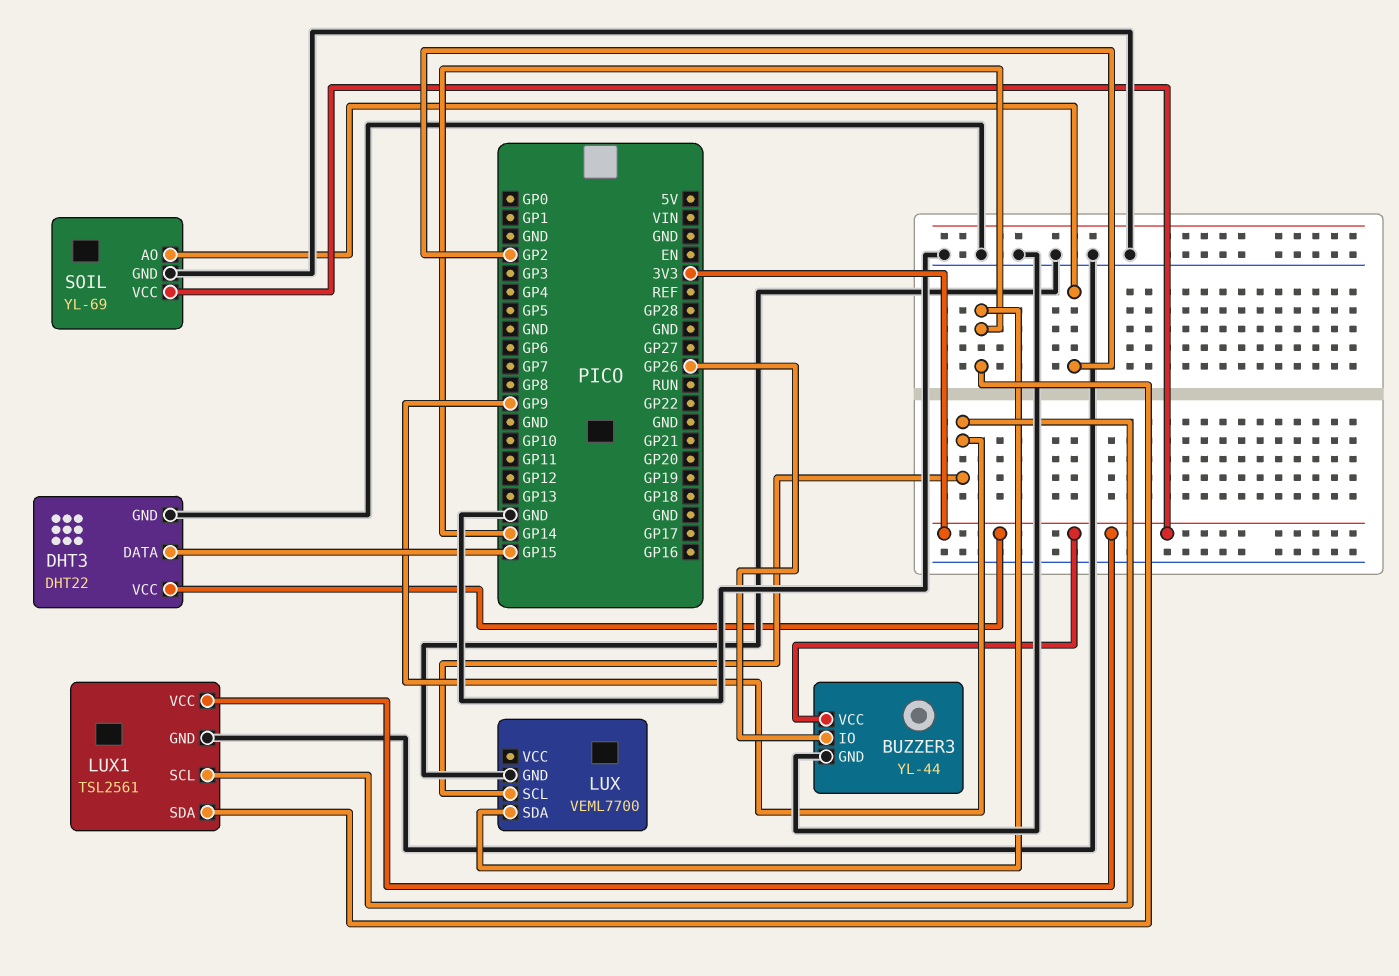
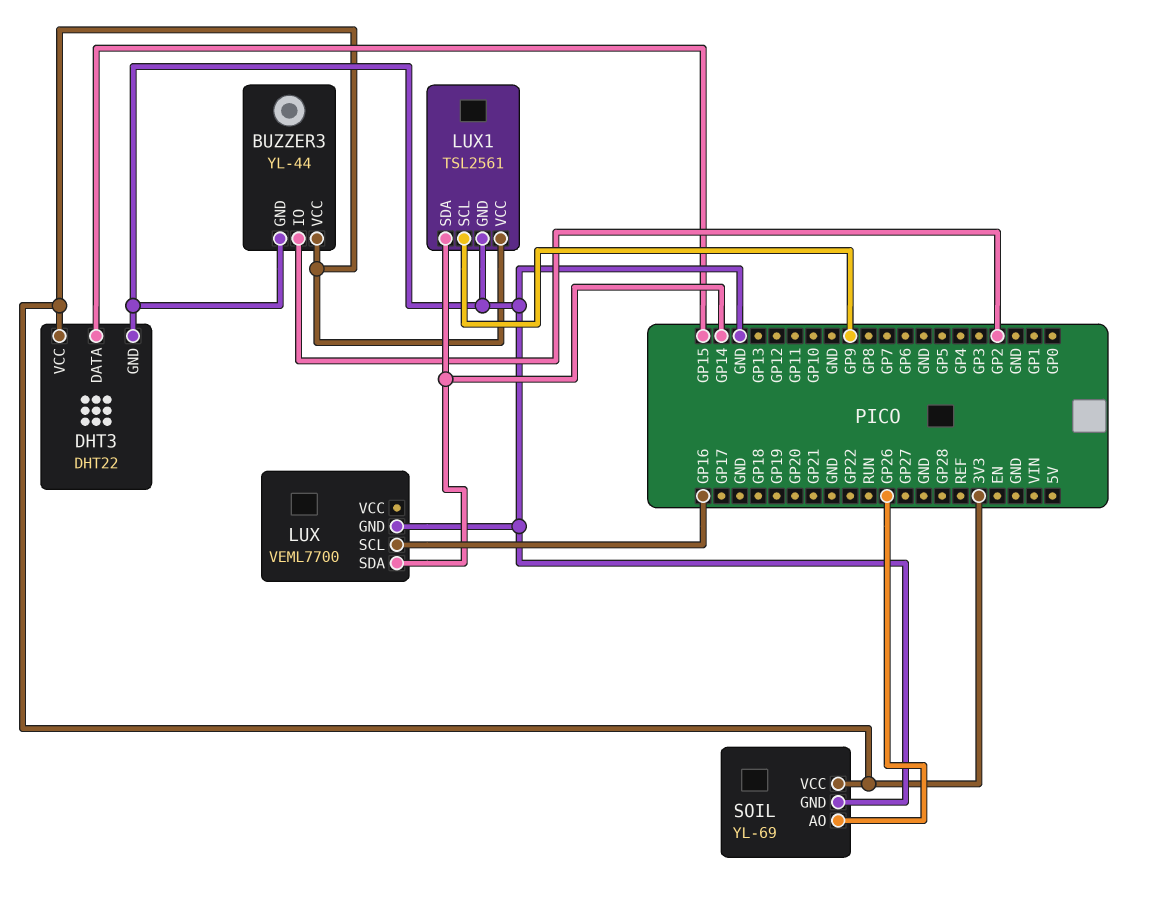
BUZZER3 pin IO: GP26 -> GP2
LUX pin SCL: GP9 -> GP16
SOIL pin AO: GP2 -> GP26

